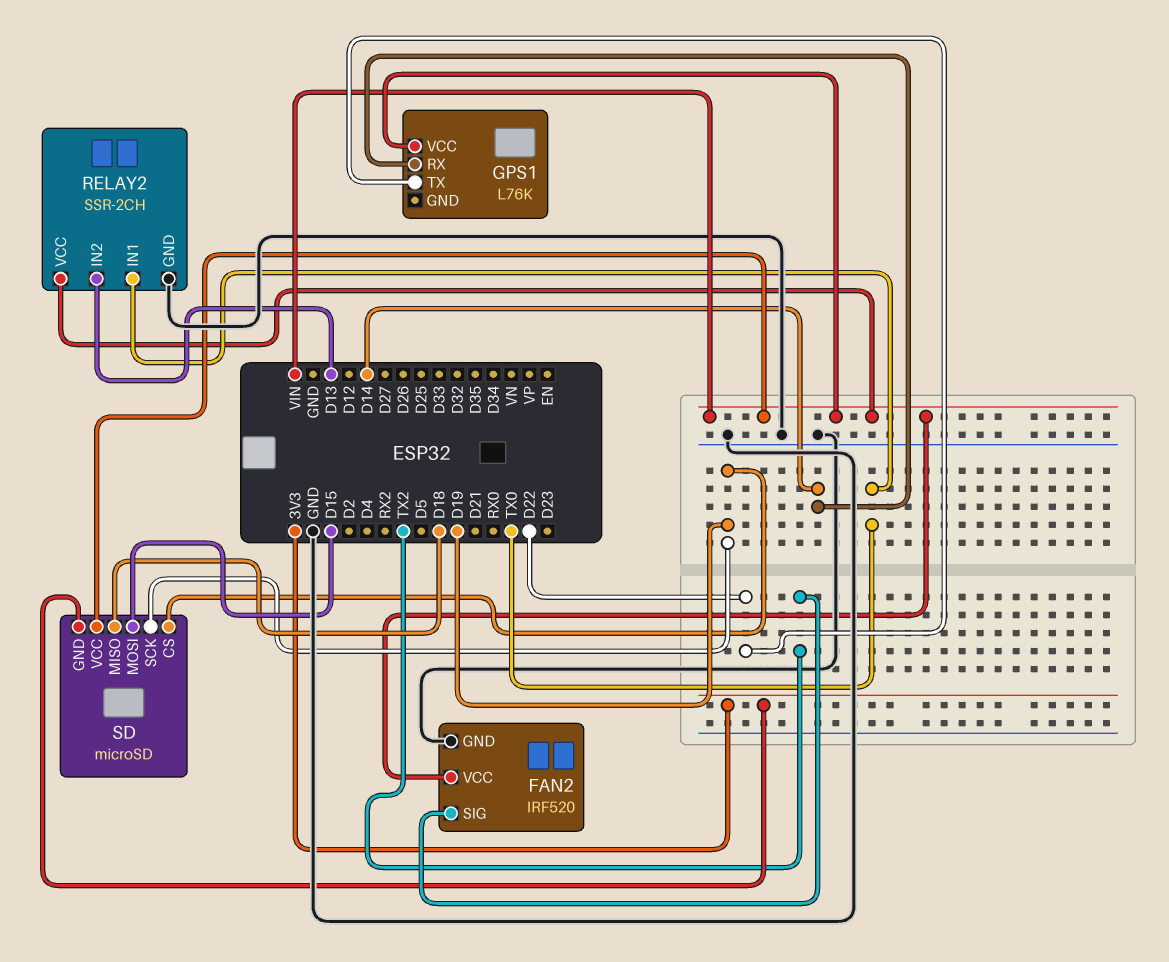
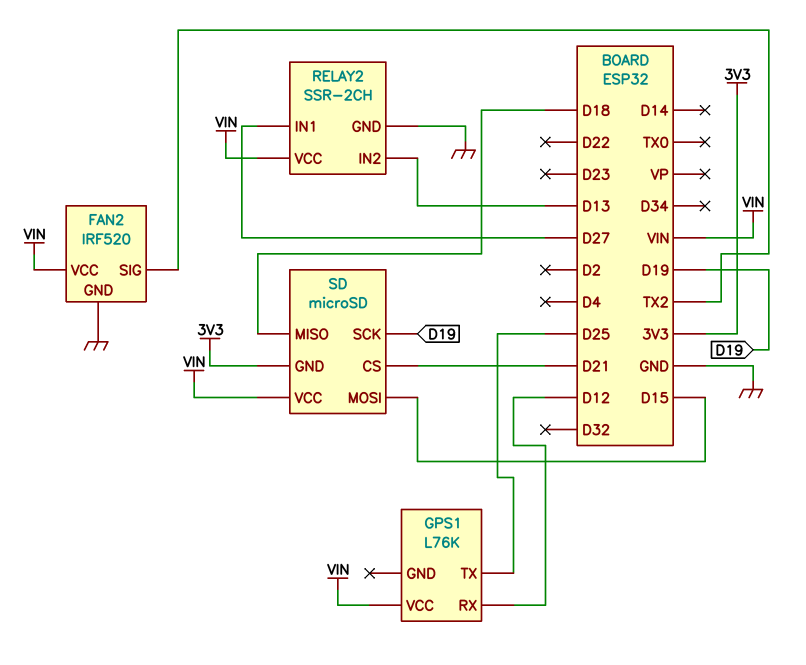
GPS1 pin RX: D14 -> D12
GPS1 pin TX: D22 -> D25
RELAY2 pin IN1: TX0 -> D27
SD pin CS: D19 -> D21

